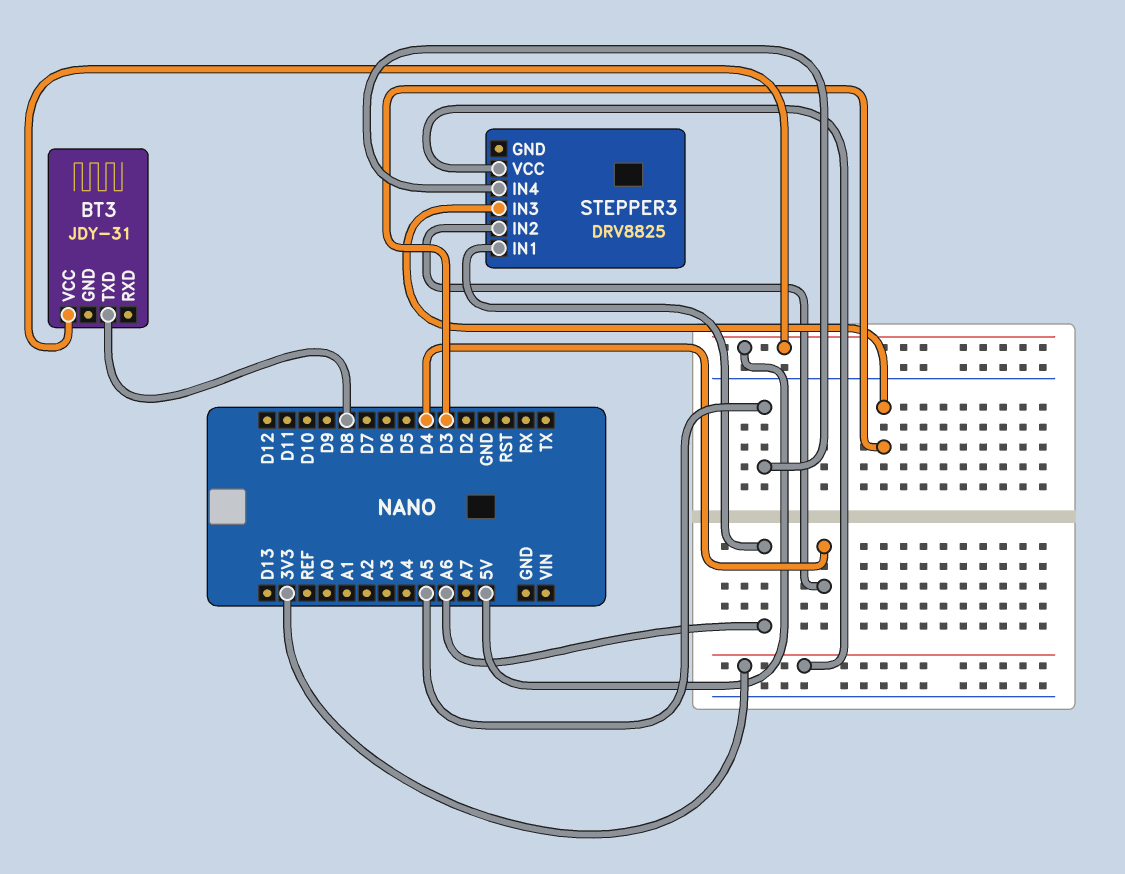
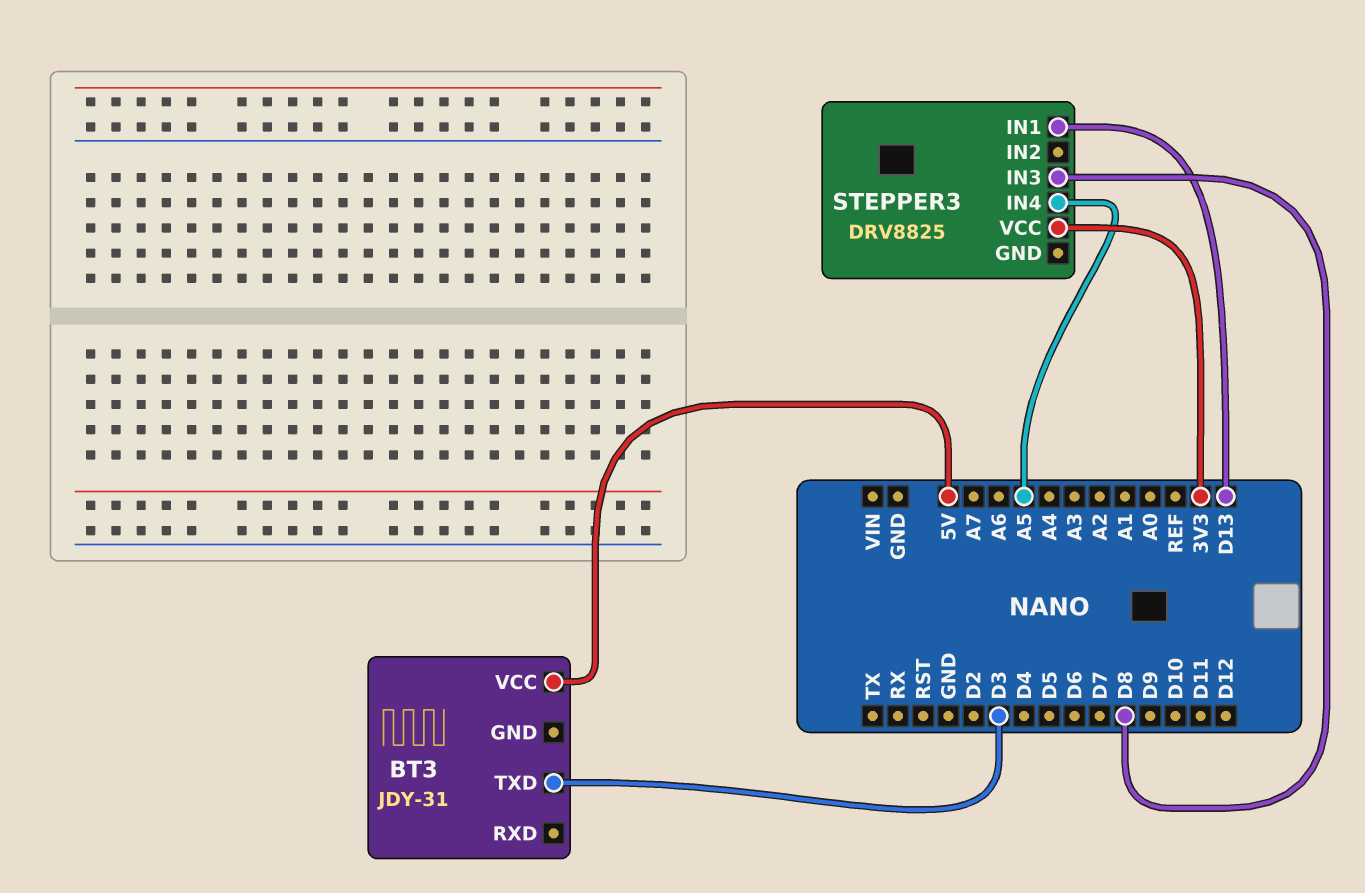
BT3 pin TXD: D8 -> D3
STEPPER3 pin IN1: A6 -> D13
STEPPER3 pin IN2: D4 -> none
STEPPER3 pin IN3: D3 -> D8

